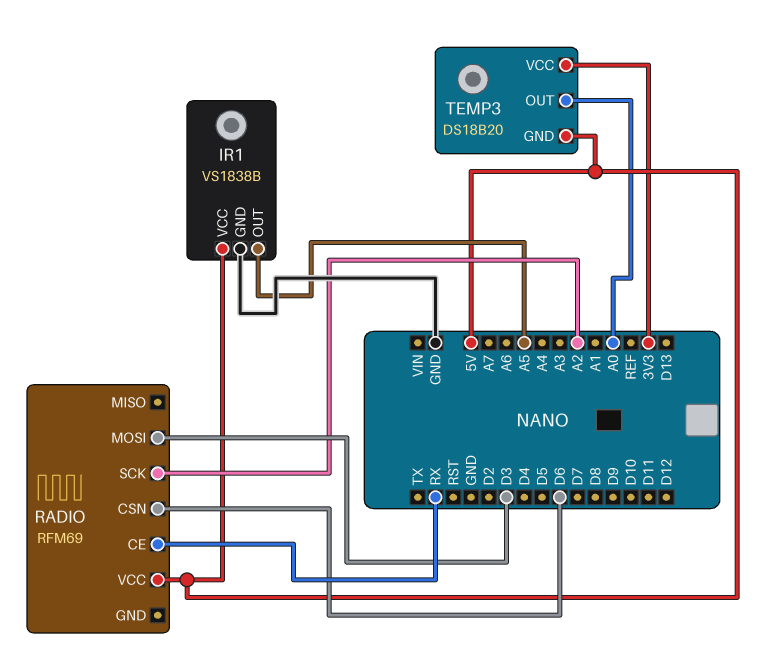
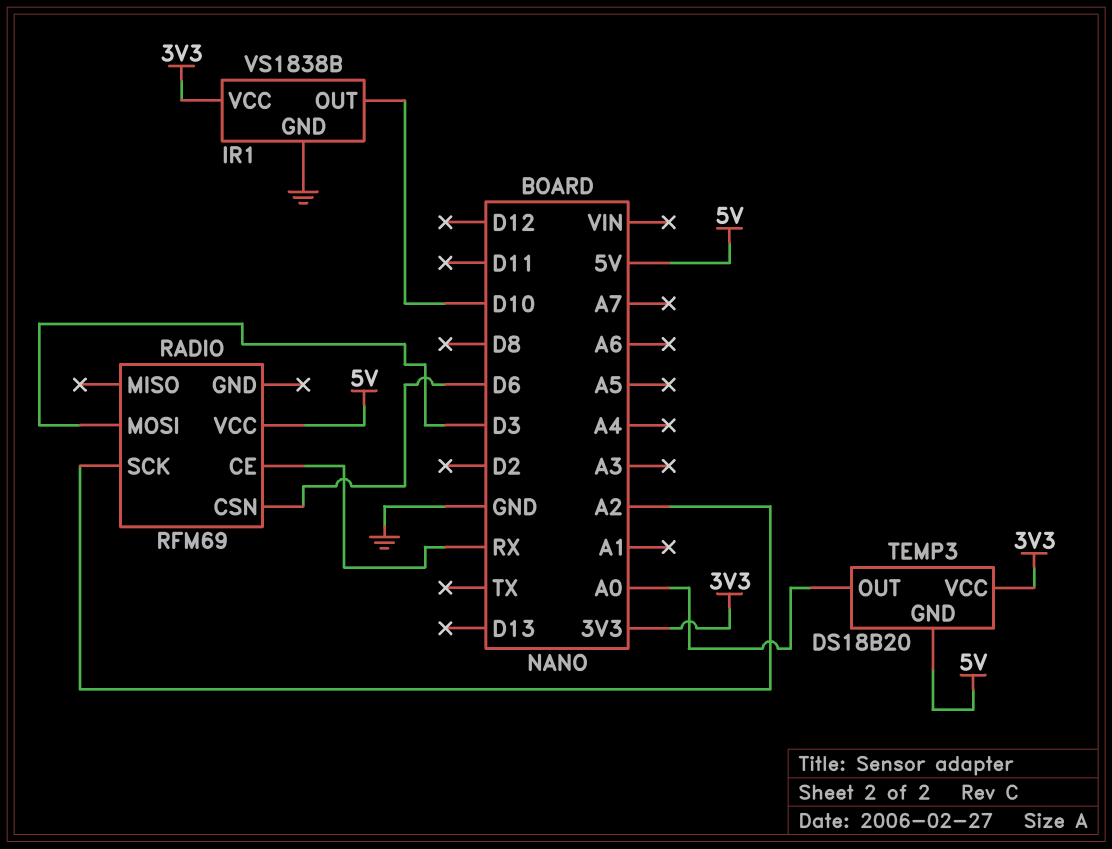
IR1 pin OUT: A5 -> D10
IR1 pin VCC: 5V -> 3V3

